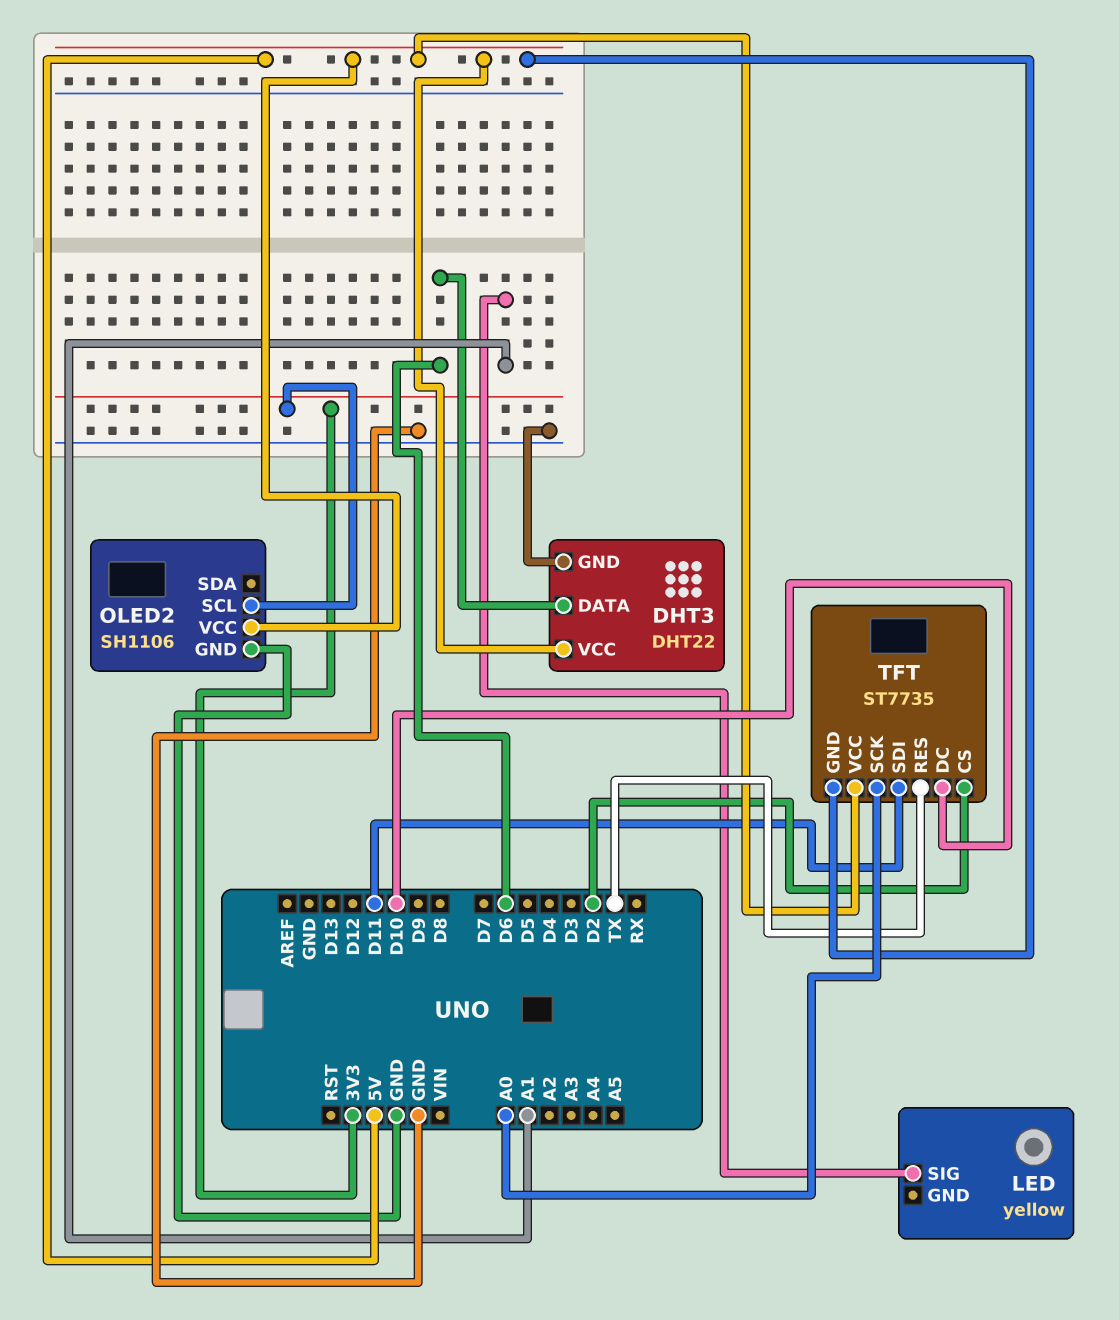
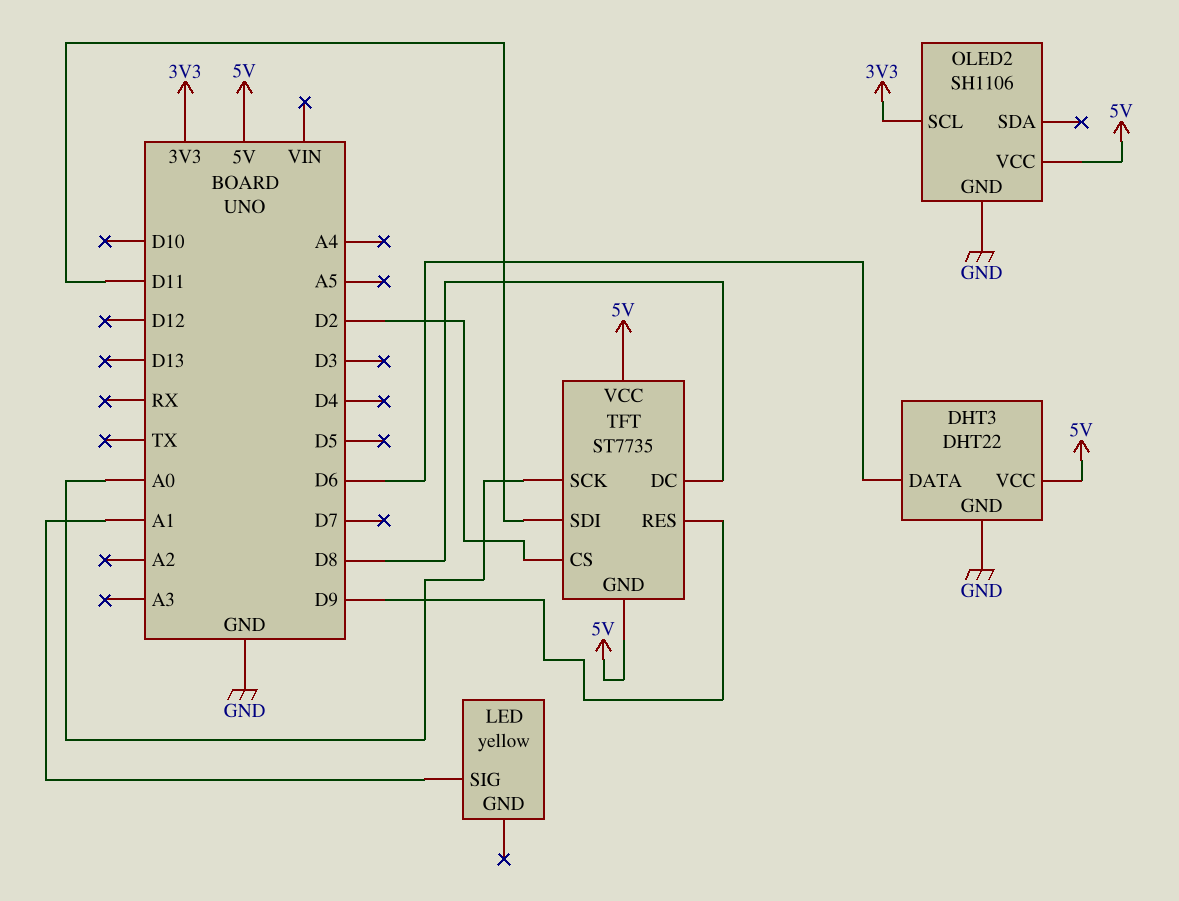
TFT pin DC: D10 -> D8
TFT pin RES: TX -> D9

